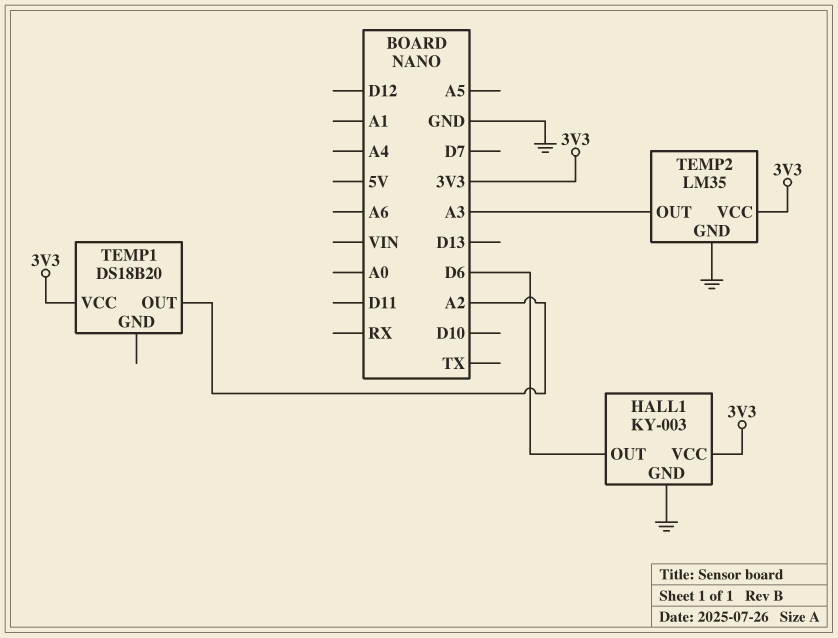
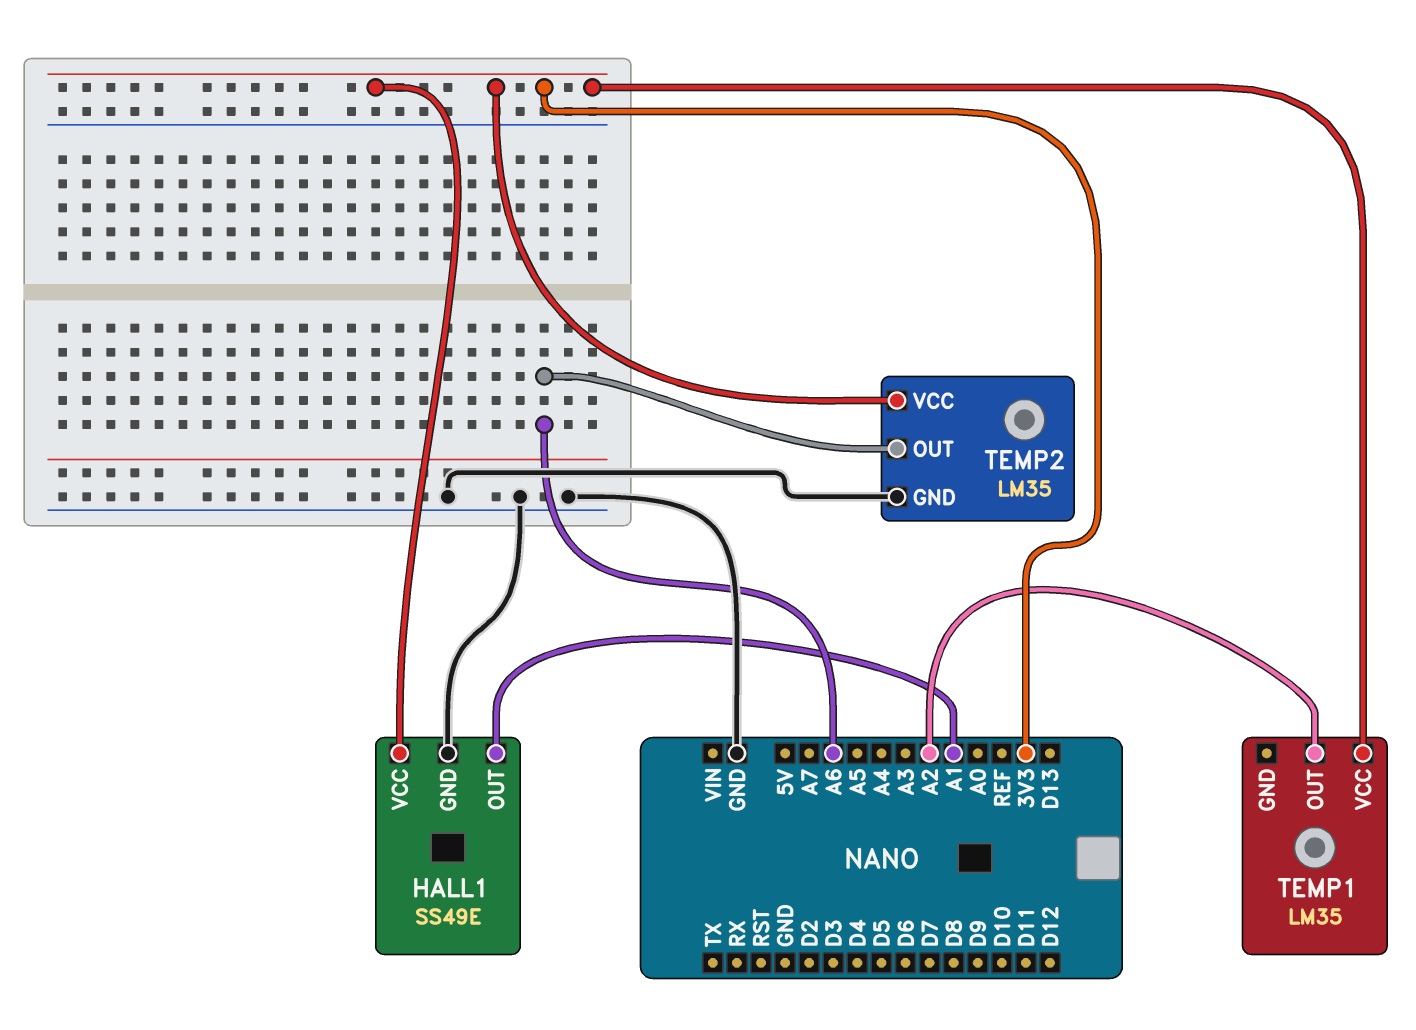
HALL1: KY-003 -> SS49E
HALL1 pin OUT: D6 -> A1
TEMP1: DS18B20 -> LM35
TEMP2 pin OUT: A3 -> A6

